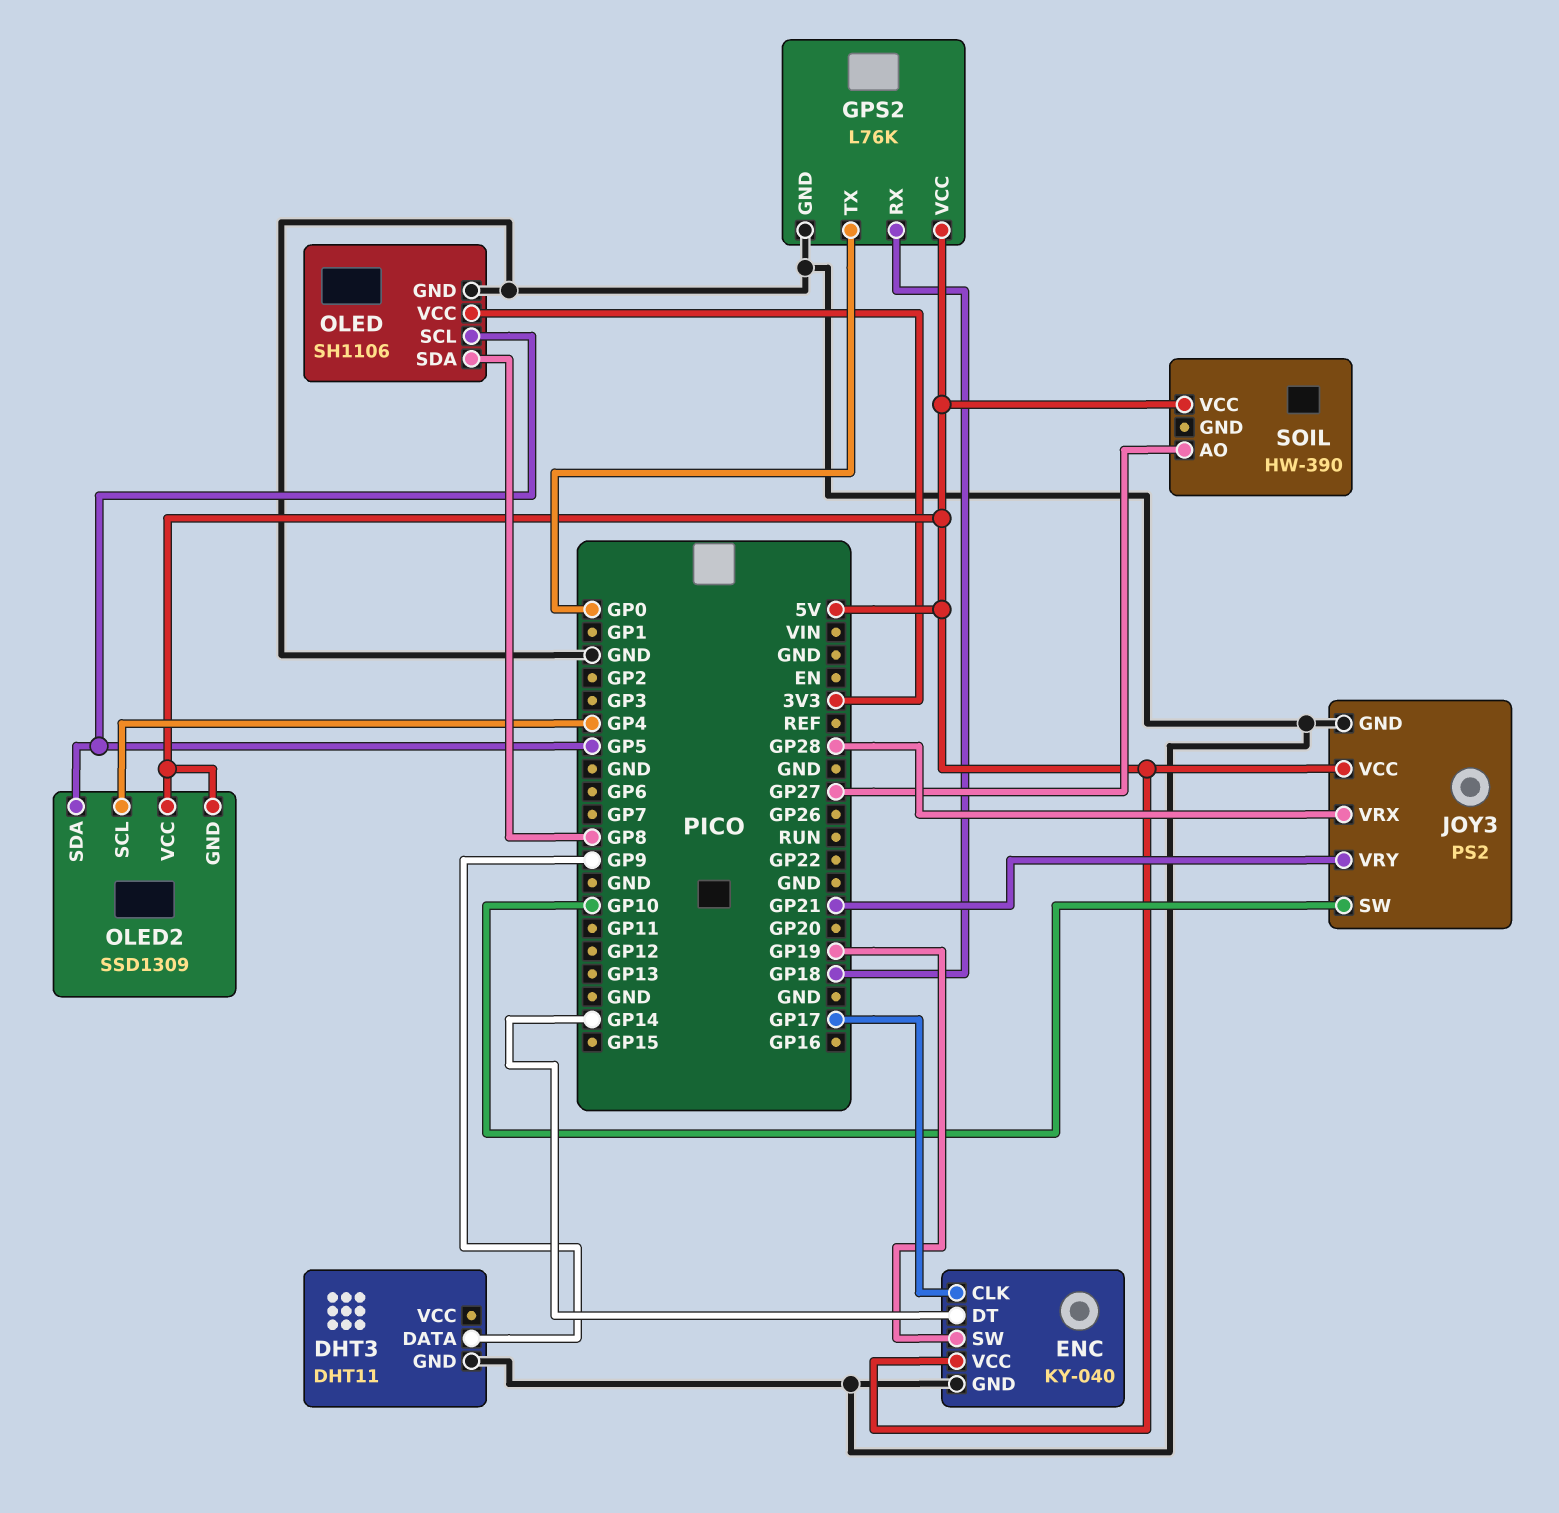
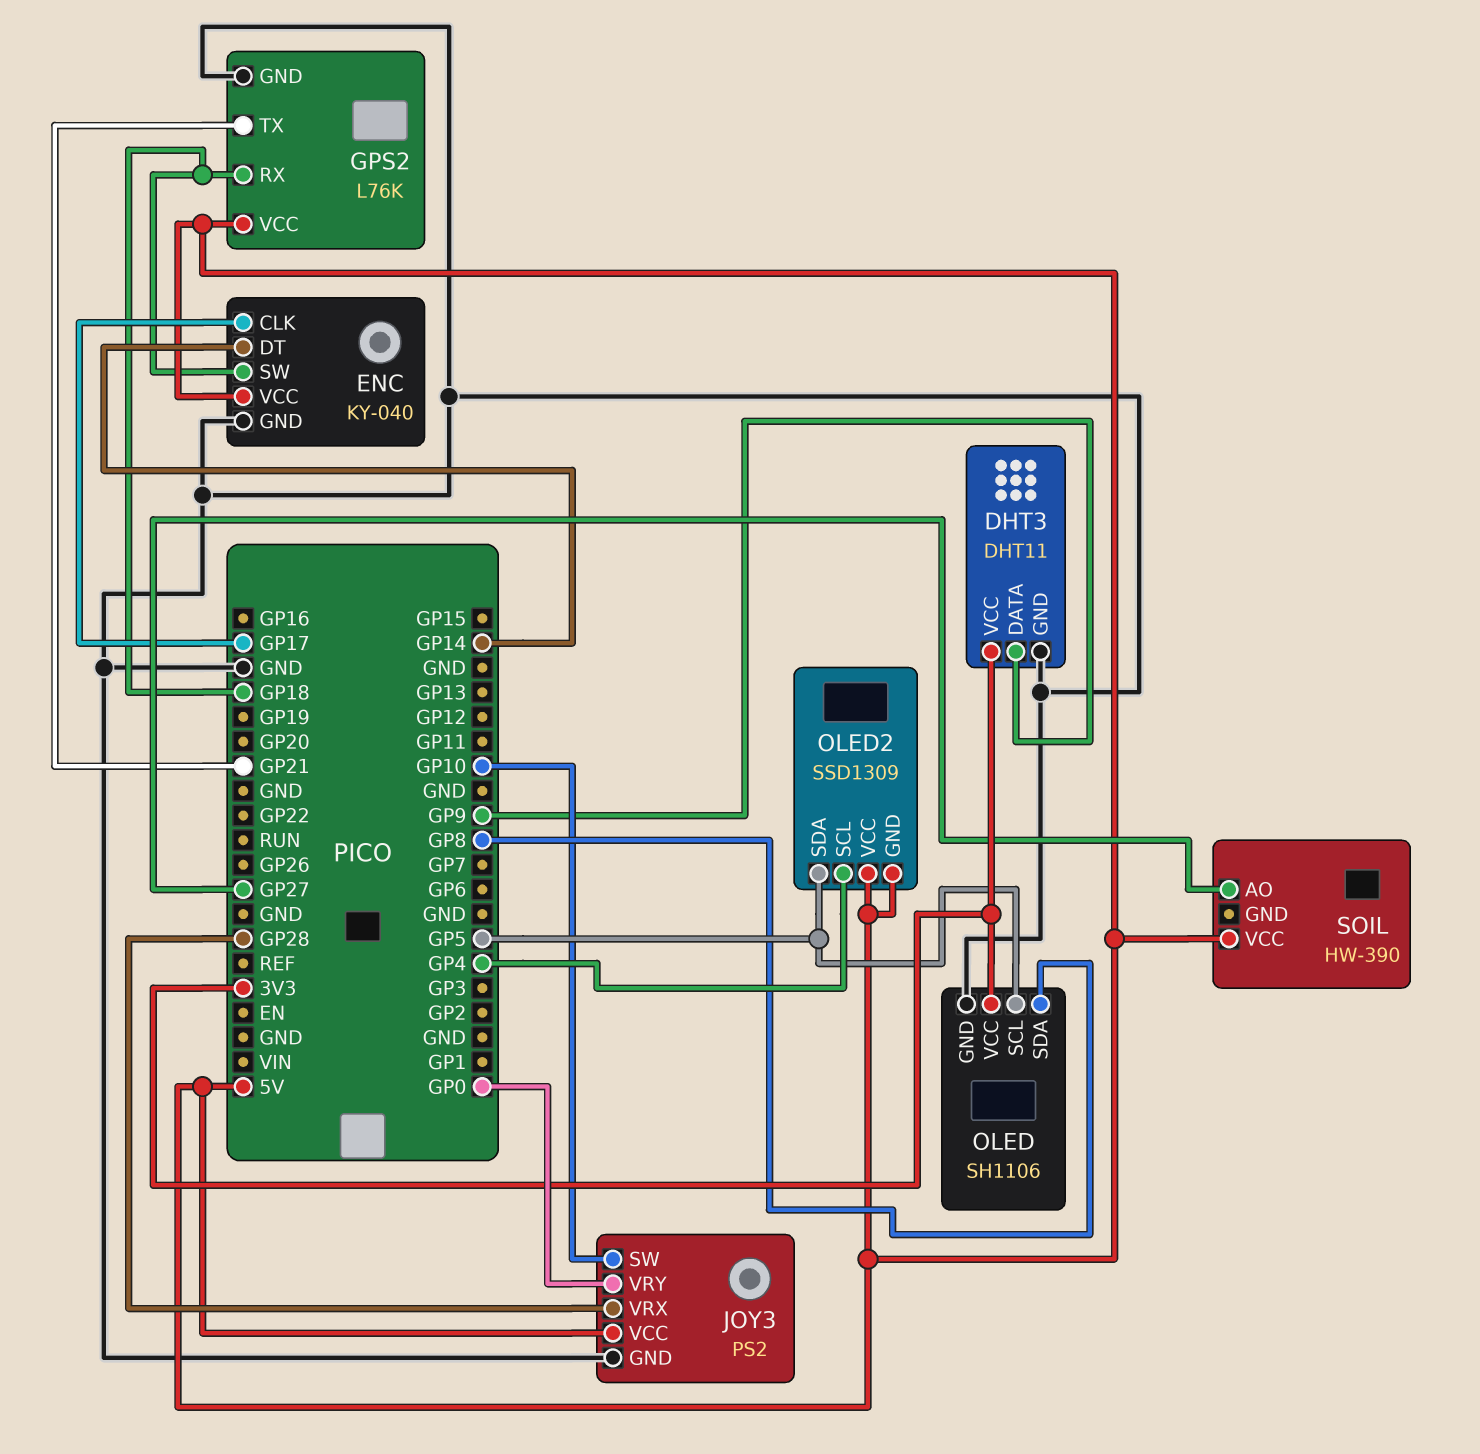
DHT3 pin VCC: none -> 3V3
ENC pin SW: GP19 -> GP18
GPS2 pin TX: GP0 -> GP21
JOY3 pin VRY: GP21 -> GP0

